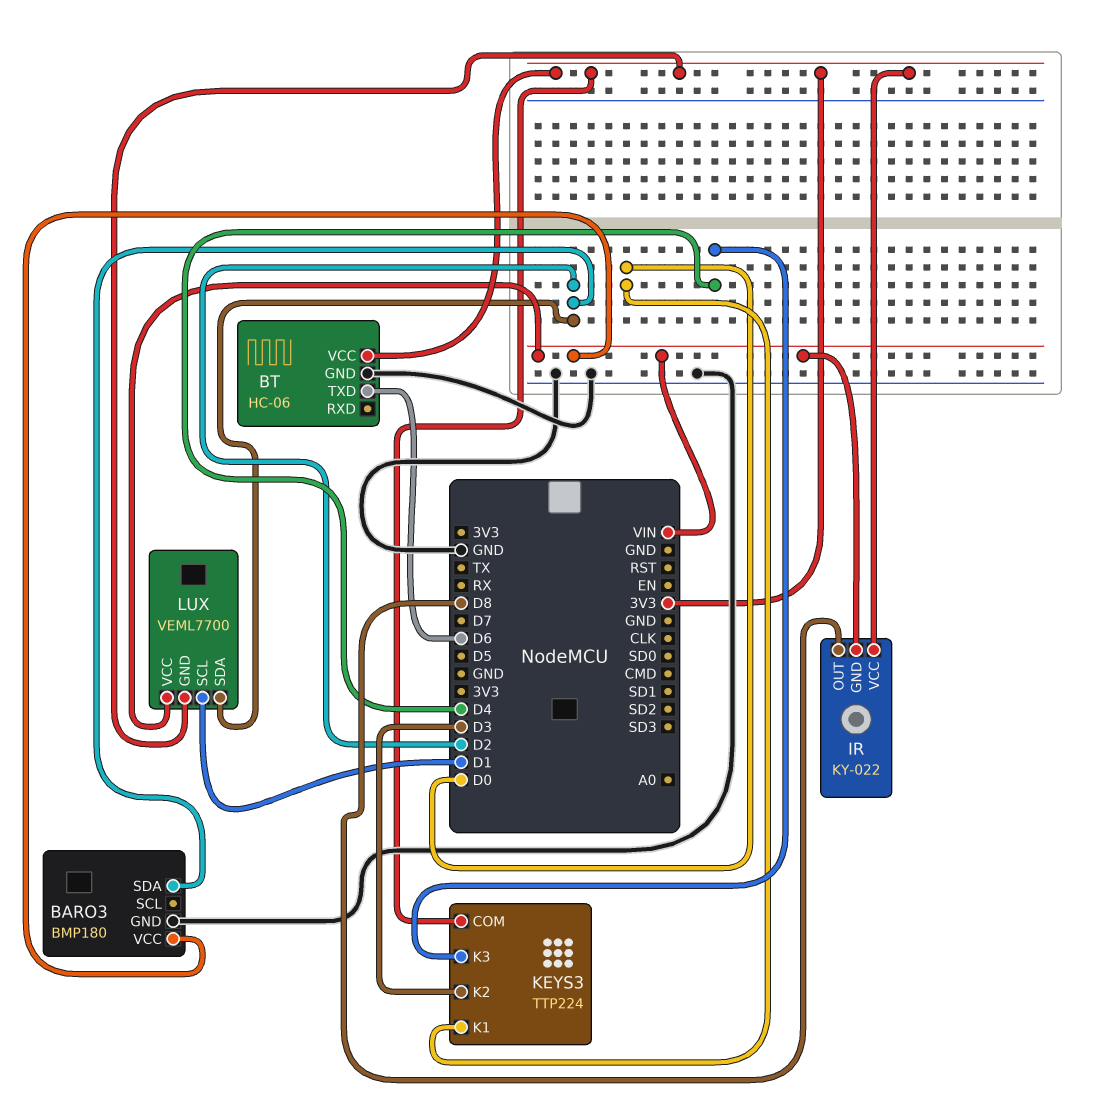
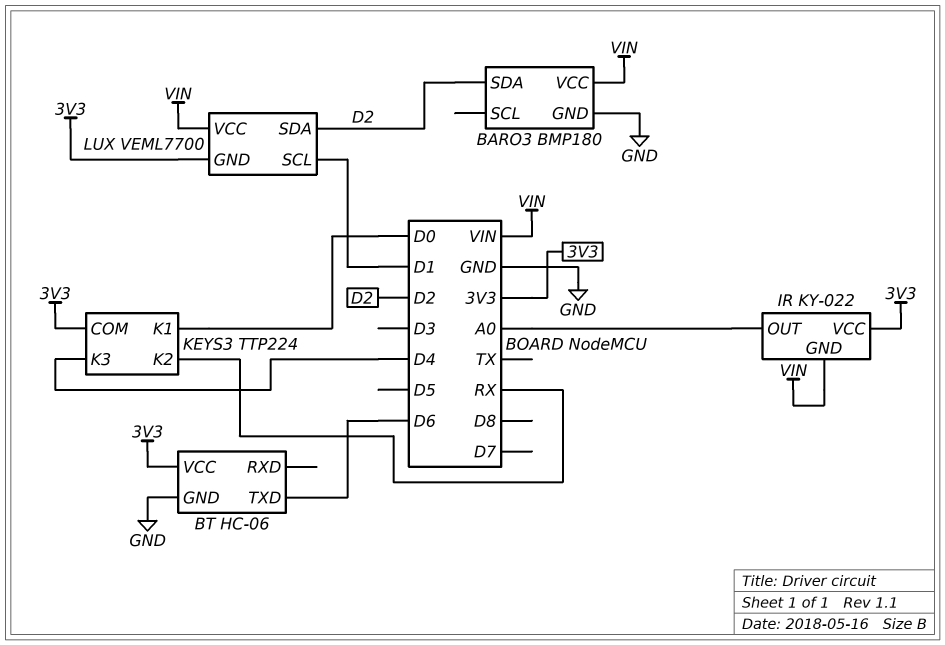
IR pin OUT: D8 -> A0
KEYS3 pin K2: D3 -> RX

